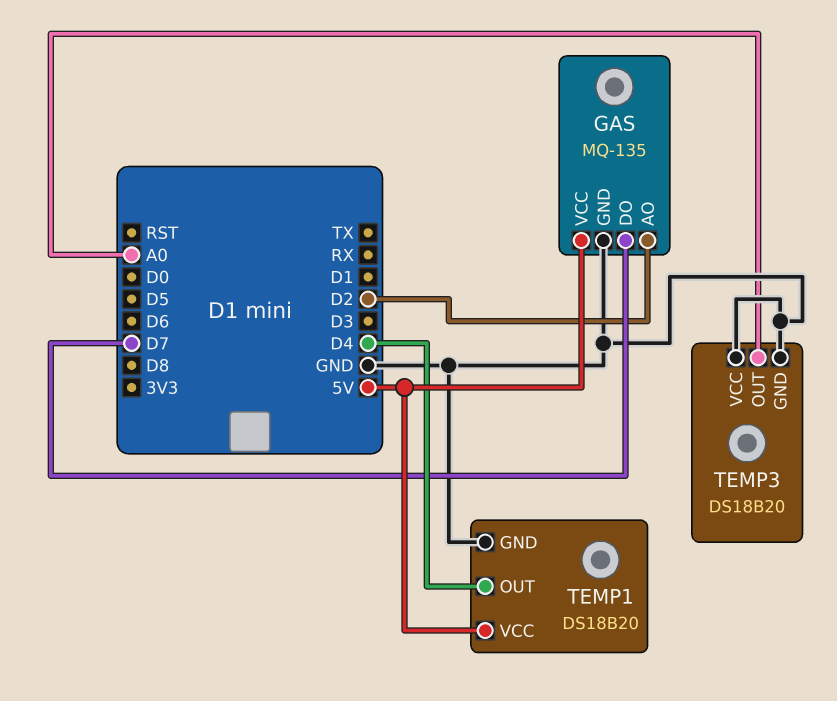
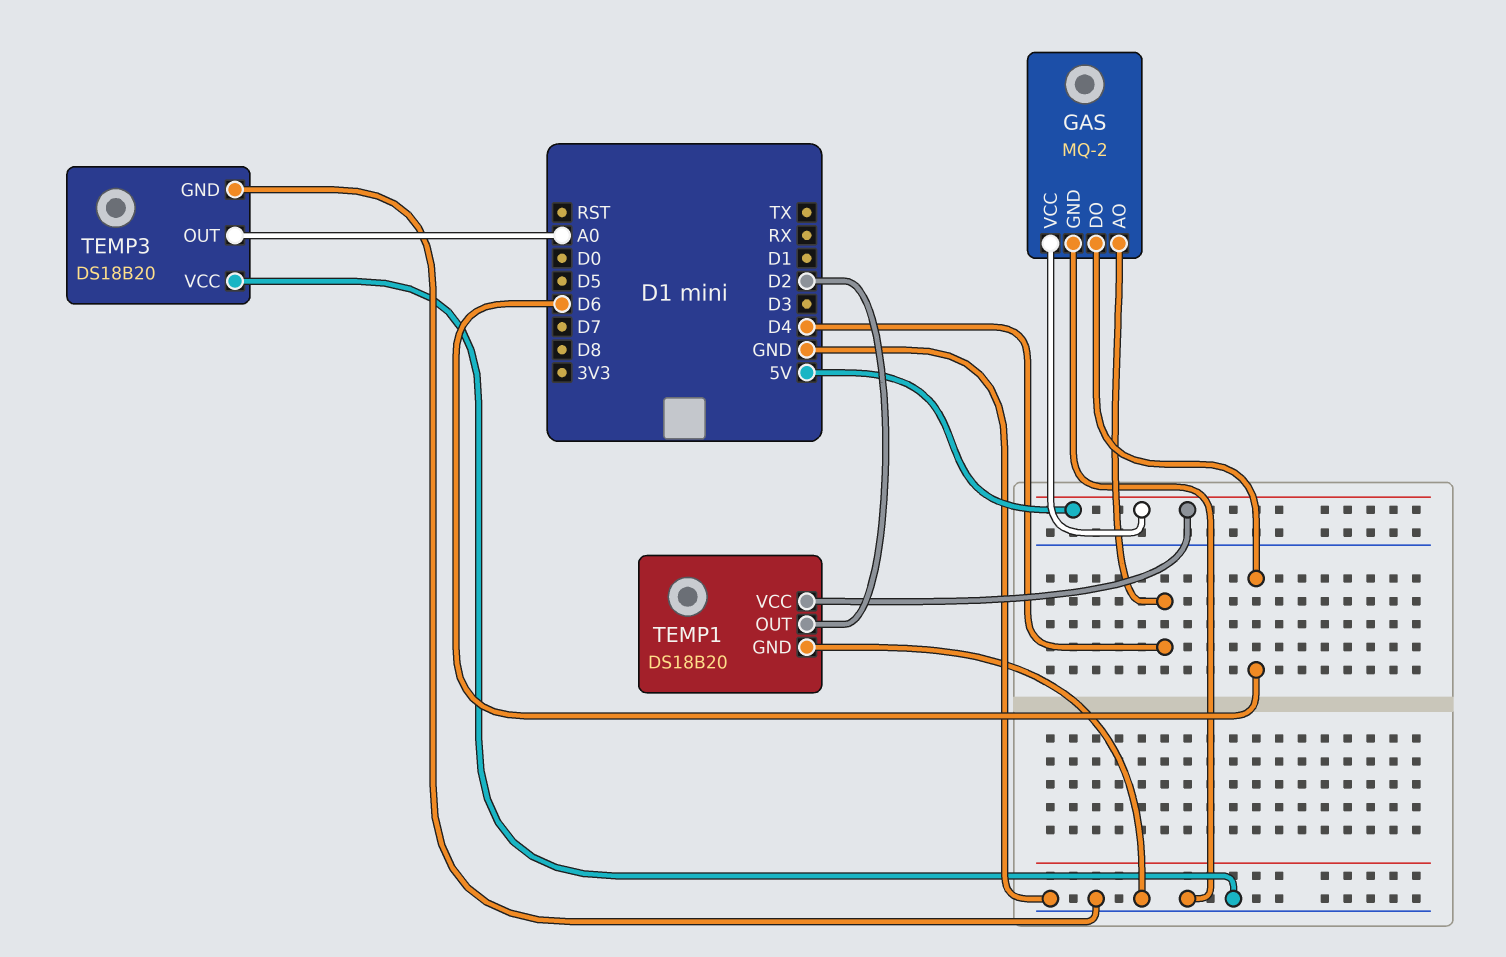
GAS: MQ-135 -> MQ-2
GAS pin AO: D2 -> D4
GAS pin DO: D7 -> D6
TEMP1 pin OUT: D4 -> D2

